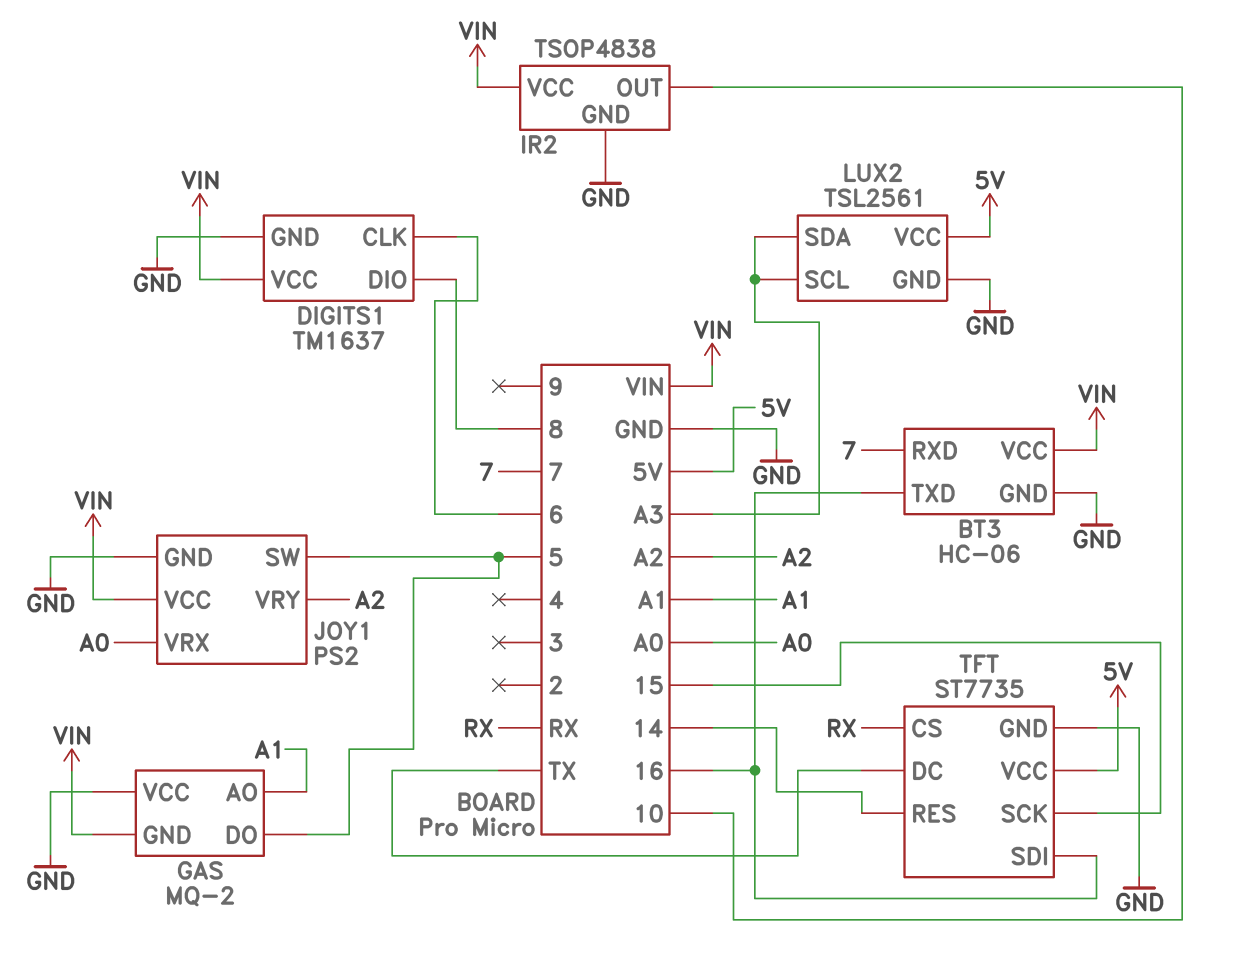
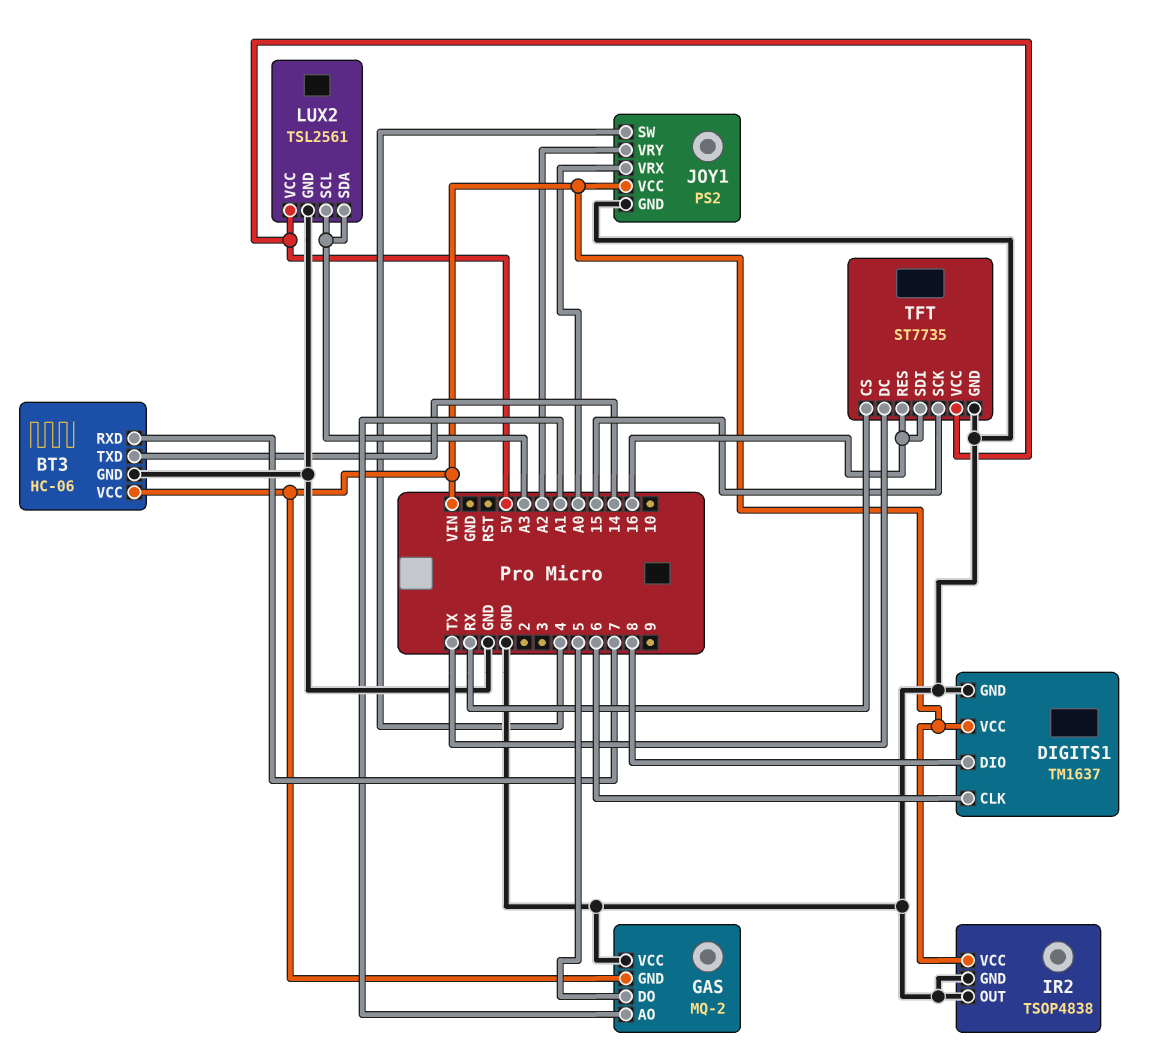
BT3 pin TXD: 16 -> 14
IR2 pin OUT: 10 -> GND
JOY1 pin SW: 5 -> 4
TFT pin RES: 14 -> 16

